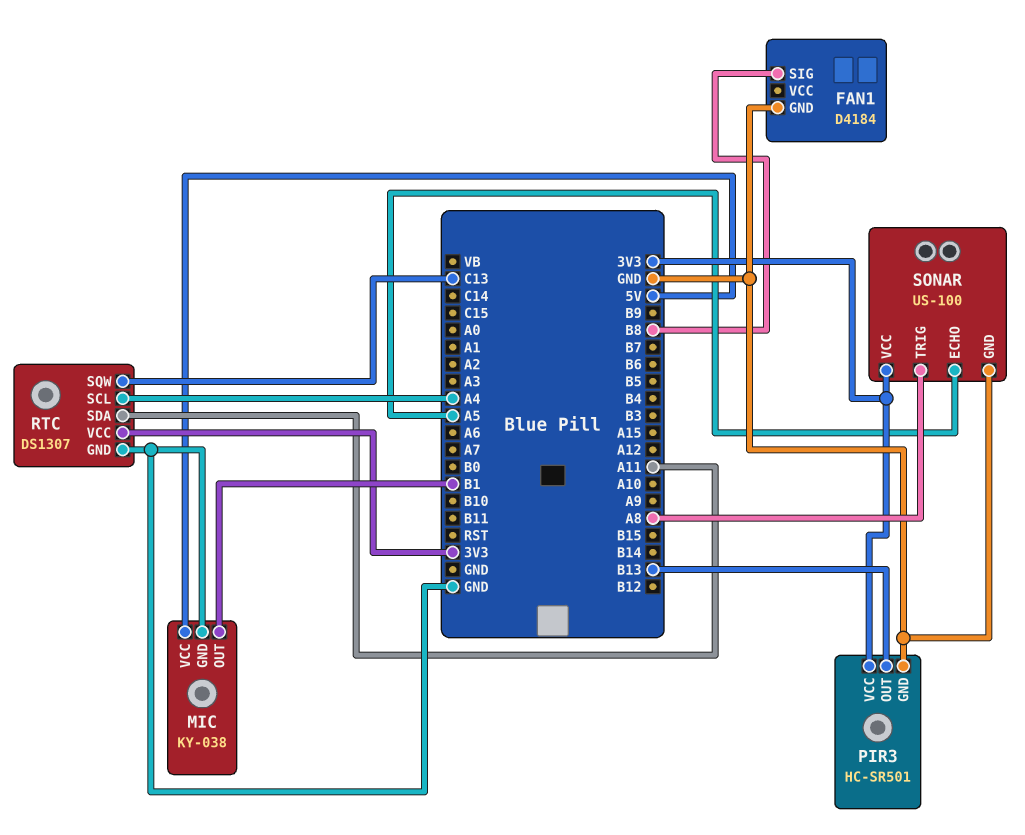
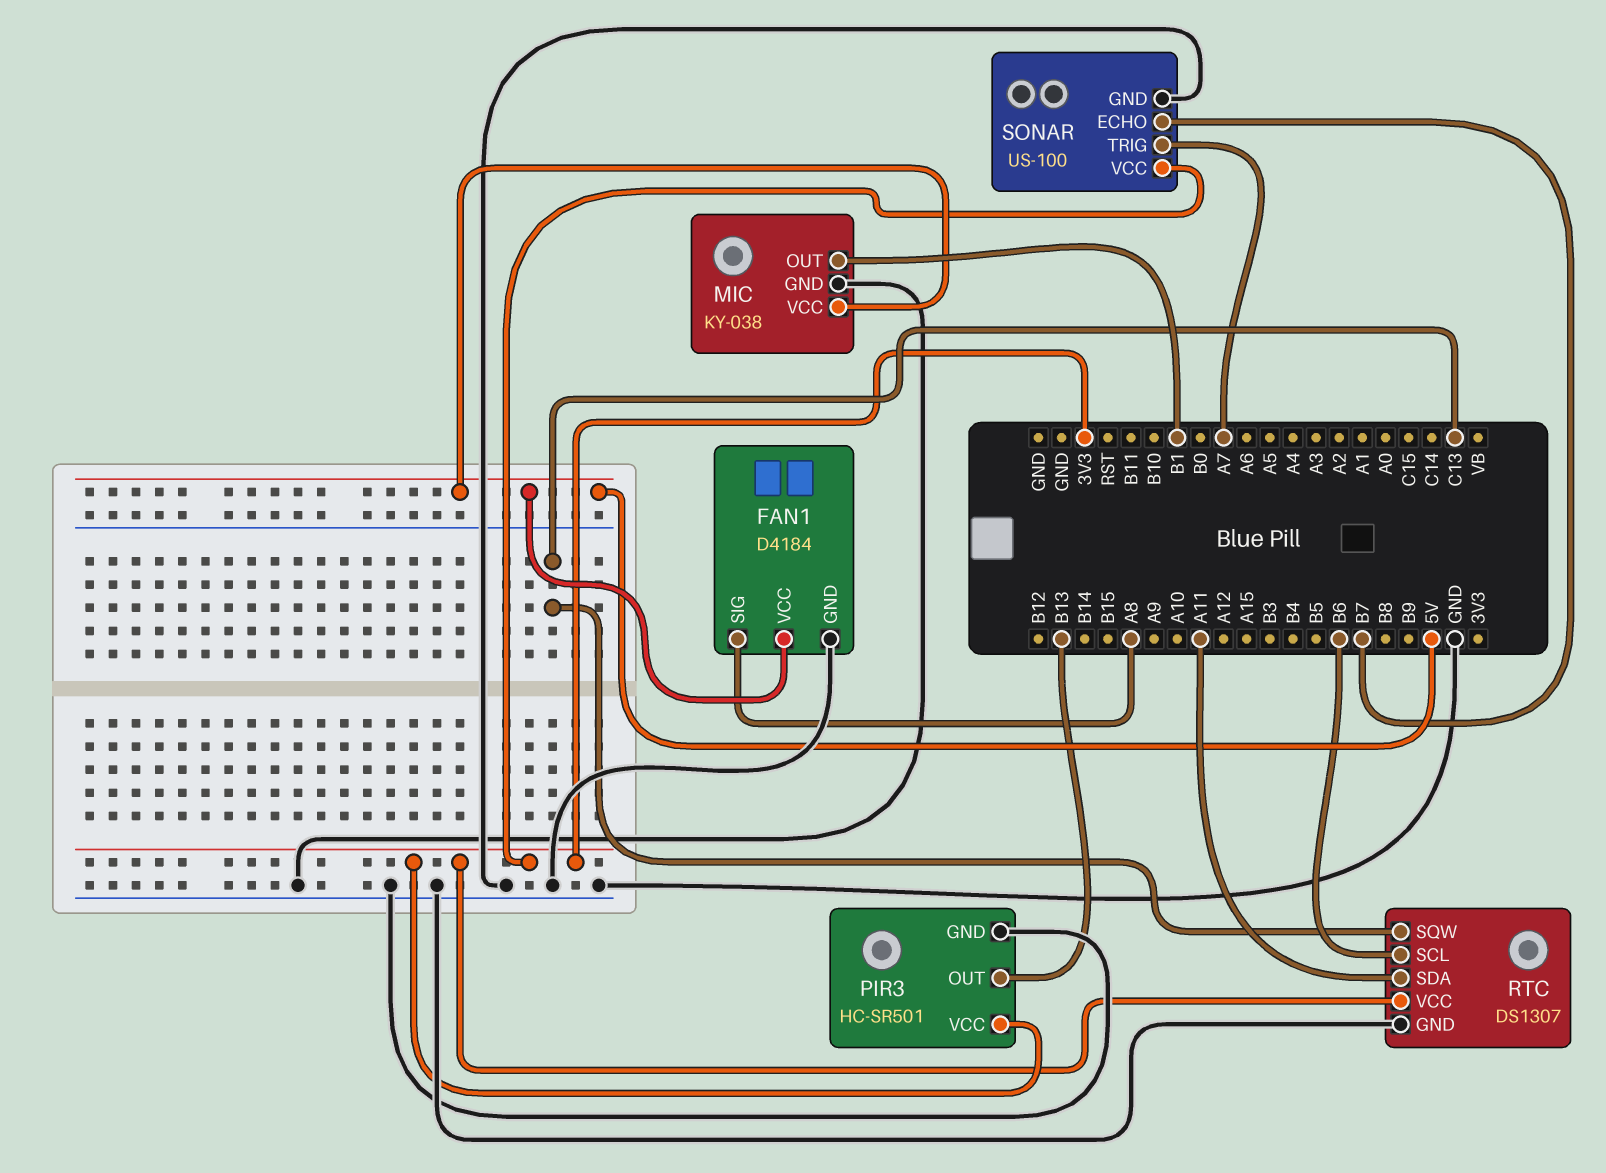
FAN1 pin SIG: B8 -> A8
FAN1 pin VCC: none -> 5V
RTC pin SCL: A4 -> B6
SONAR pin ECHO: A5 -> B7
SONAR pin TRIG: A8 -> A7

